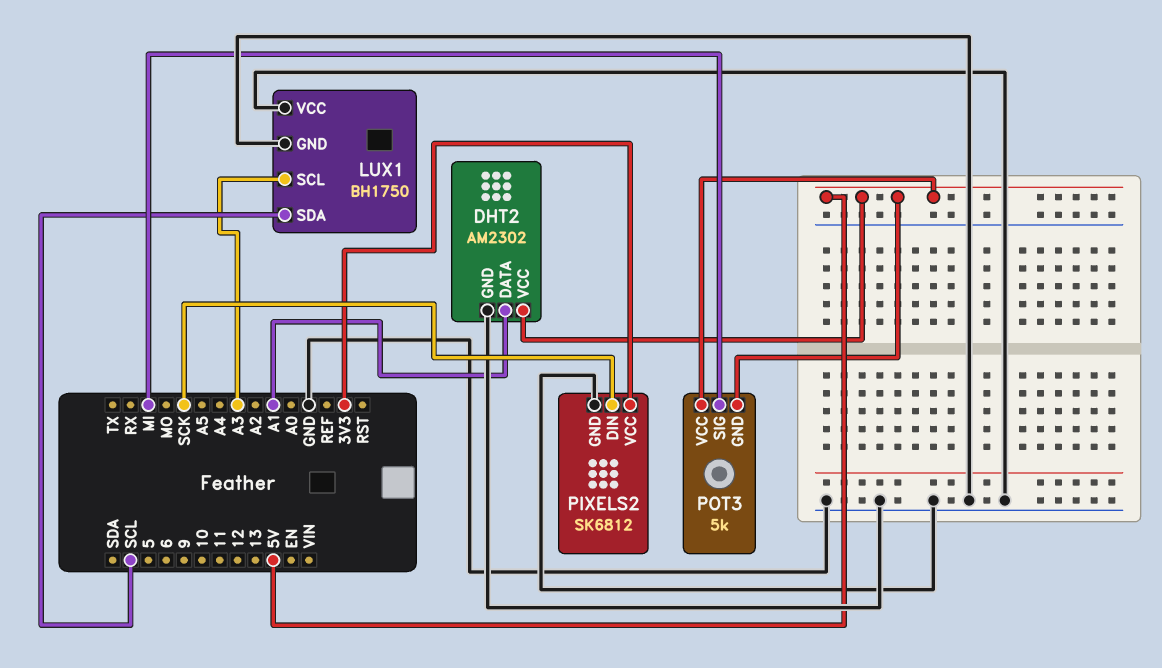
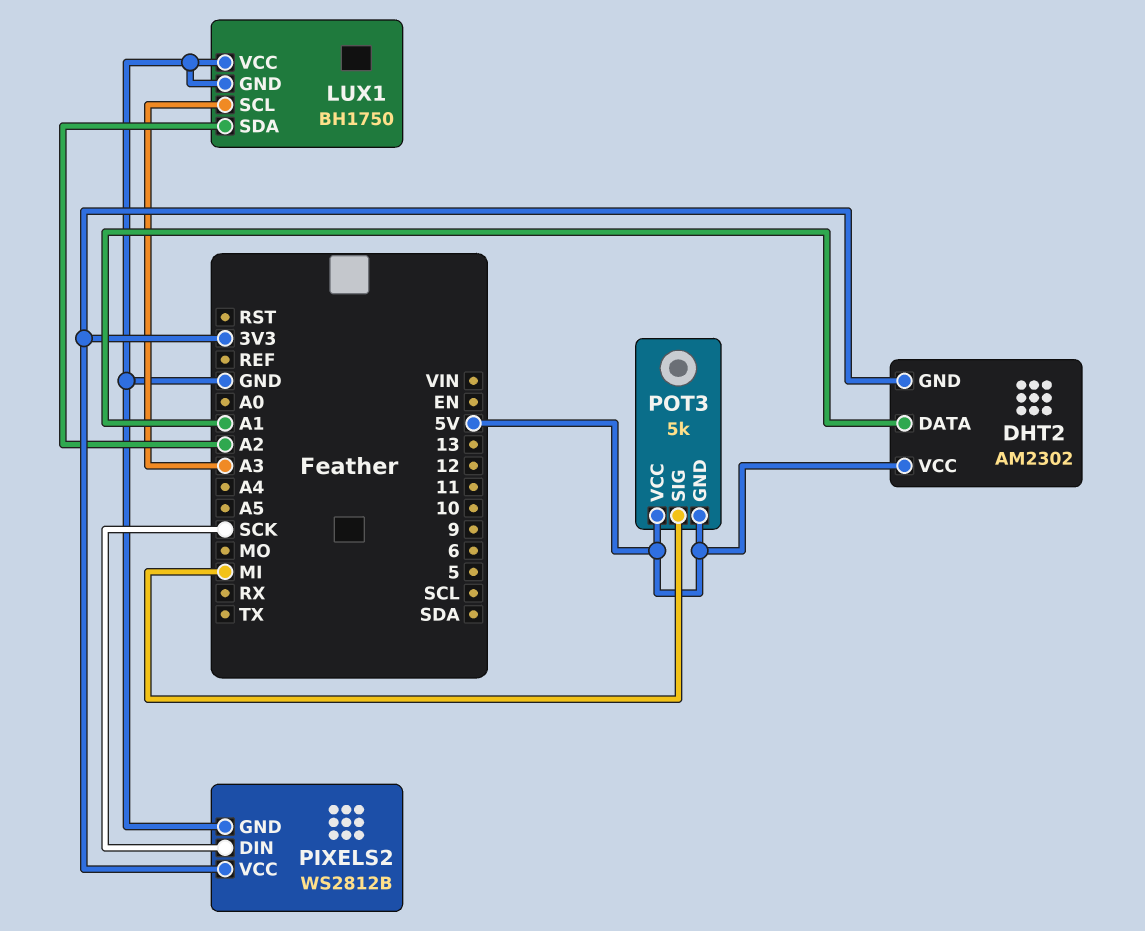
DHT2 pin GND: GND -> 3V3
LUX1 pin SDA: SCL -> A2
PIXELS2: SK6812 -> WS2812B

